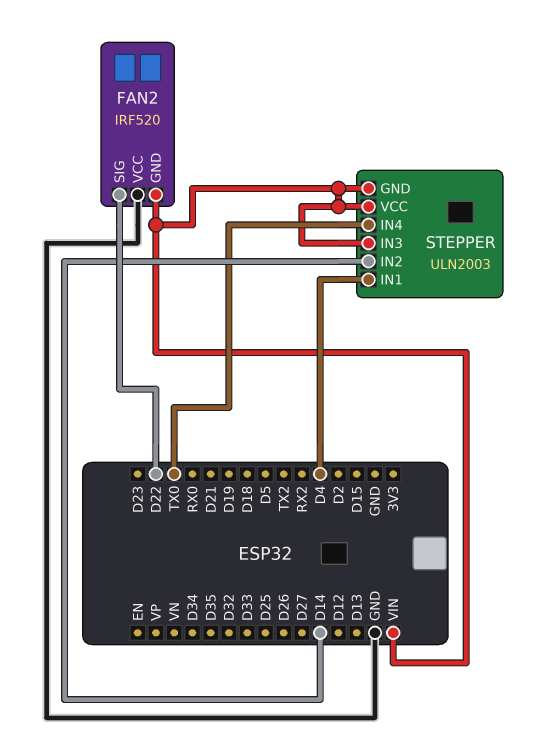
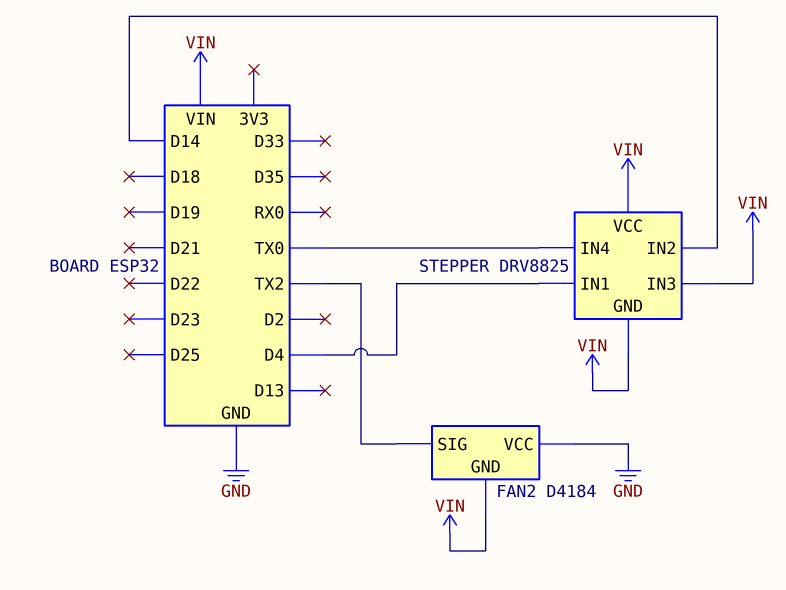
FAN2: IRF520 -> D4184
FAN2 pin SIG: D22 -> TX2
STEPPER: ULN2003 -> DRV8825

